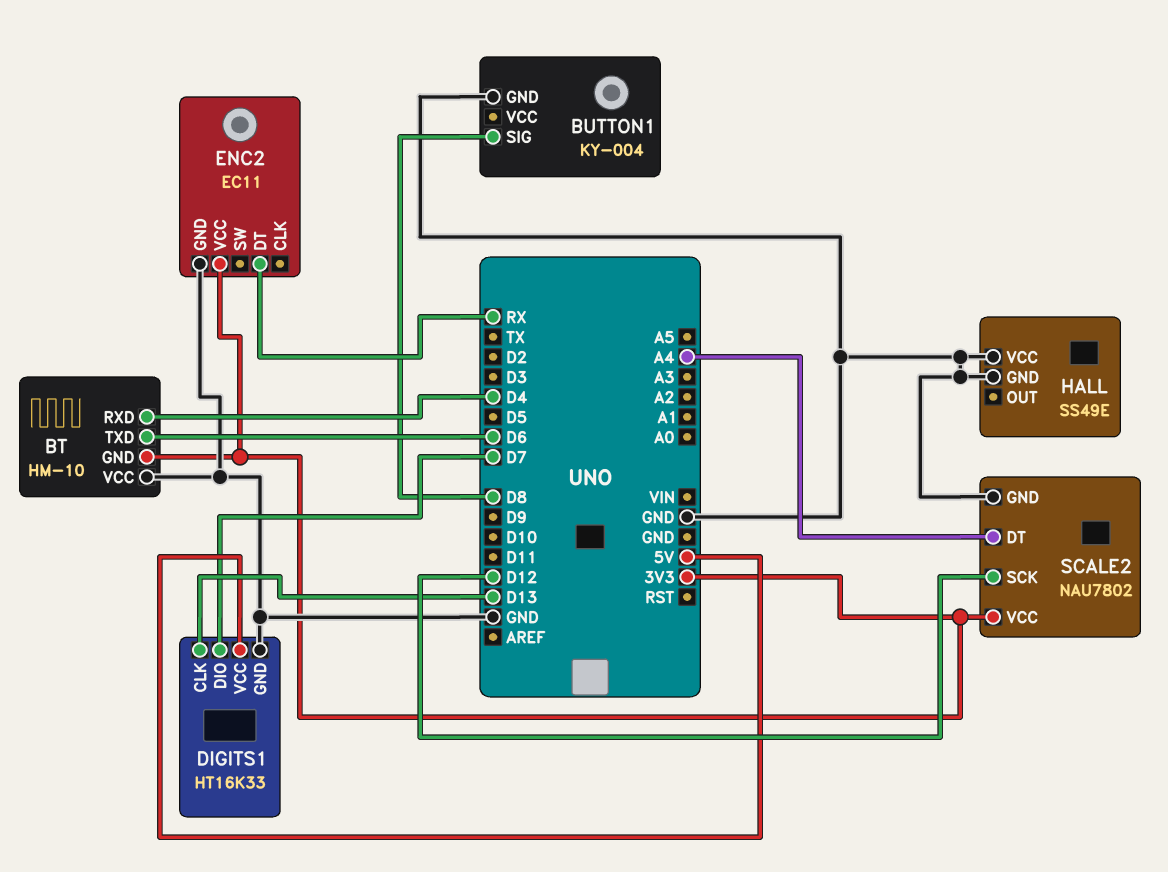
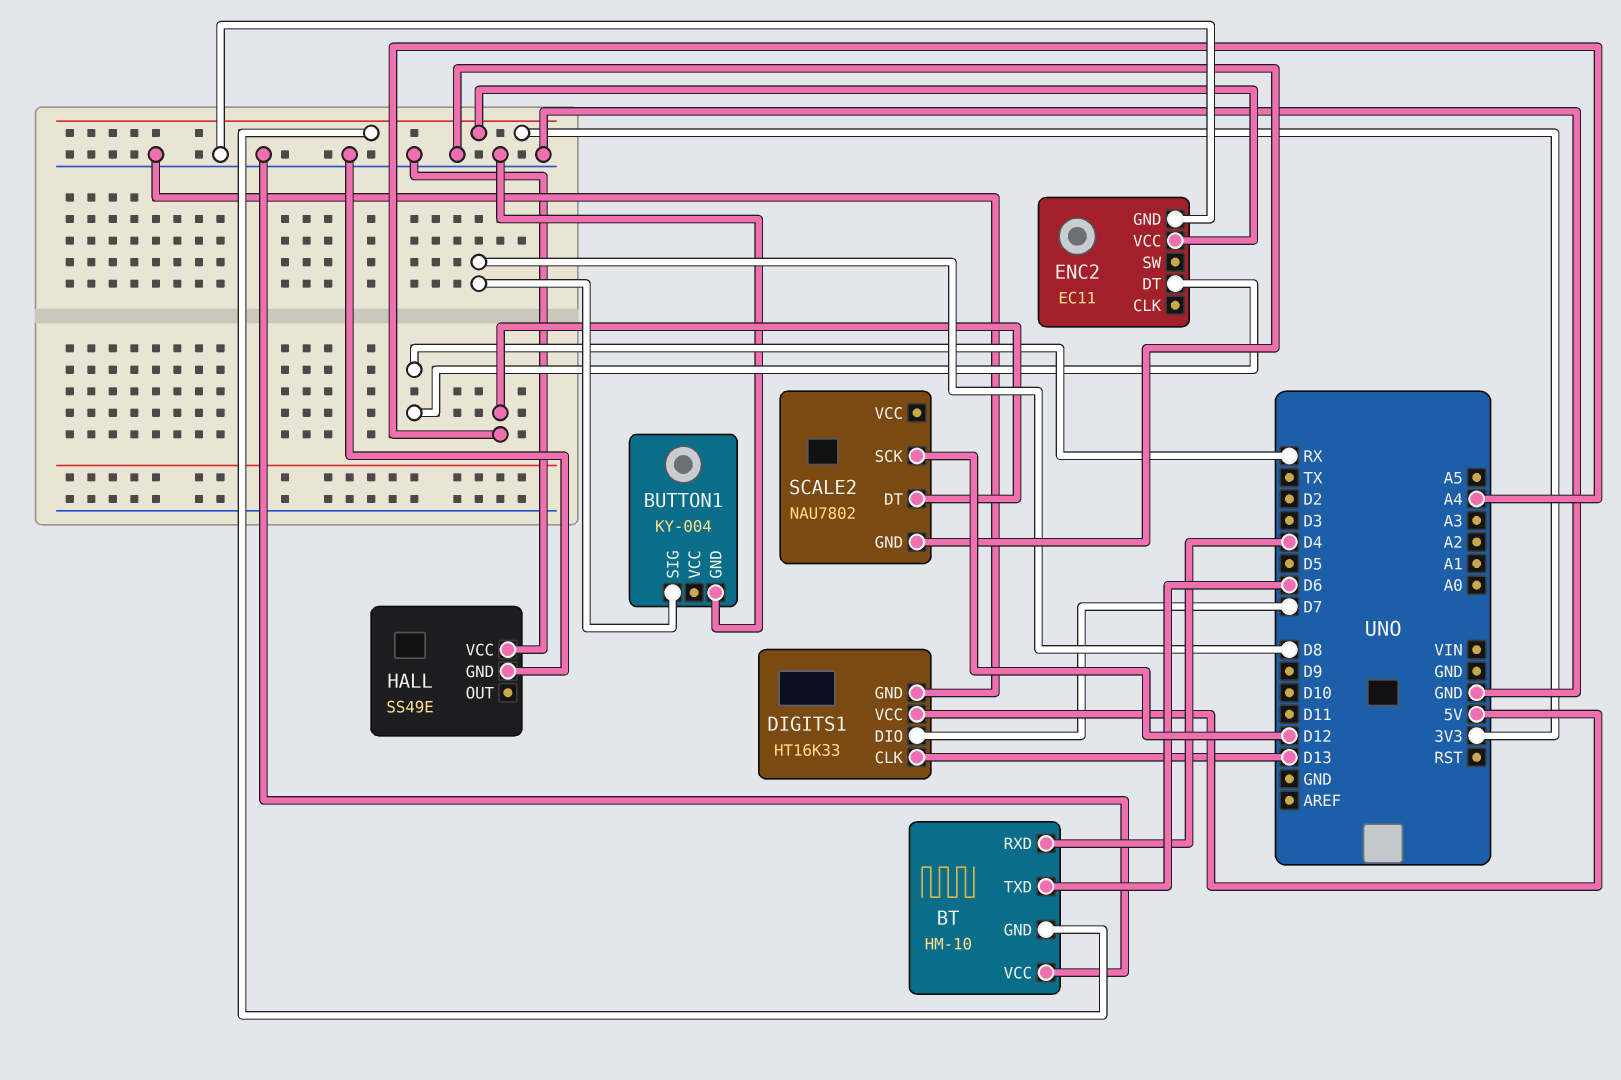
SCALE2 pin VCC: 3V3 -> none

